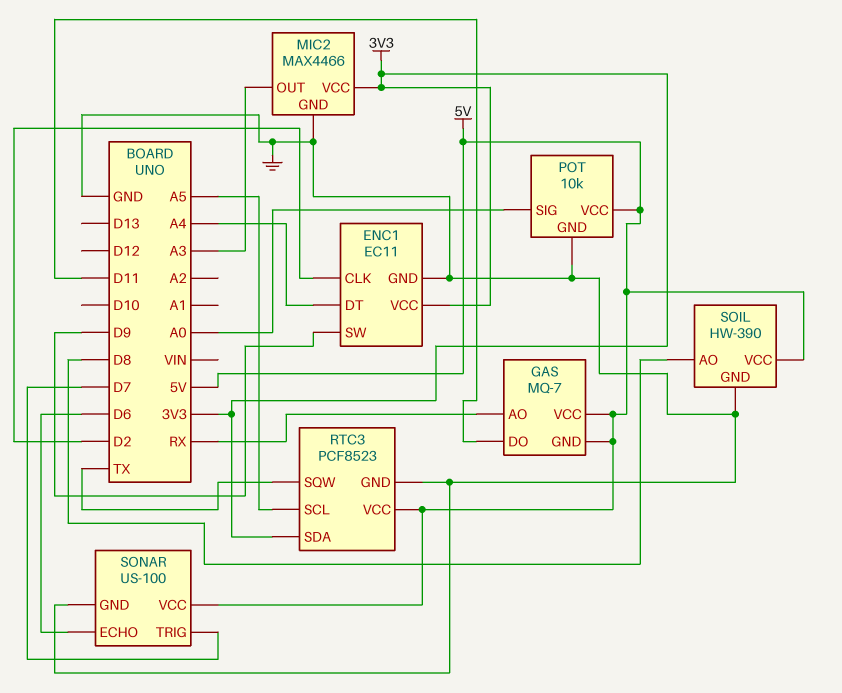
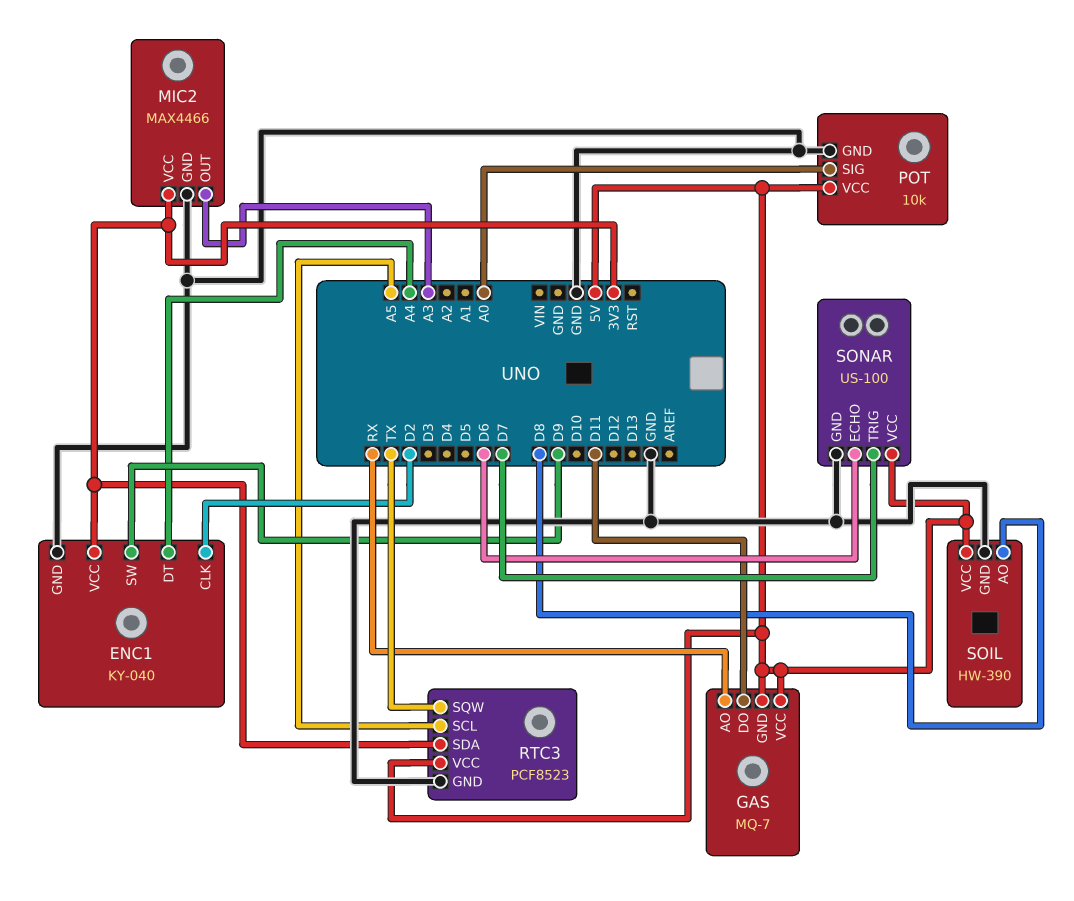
ENC1: EC11 -> KY-040

